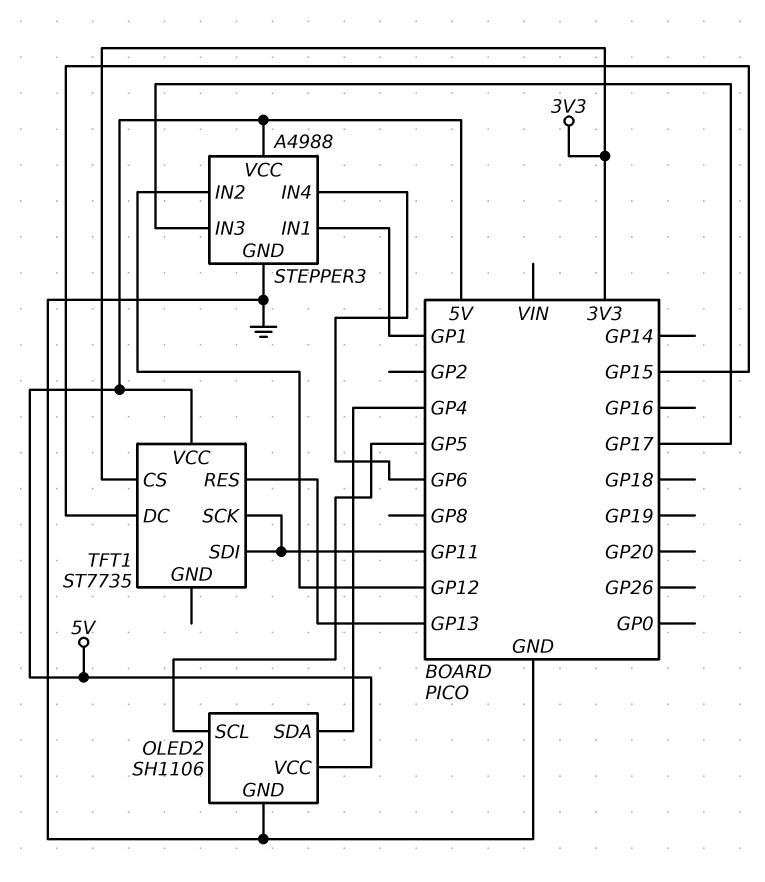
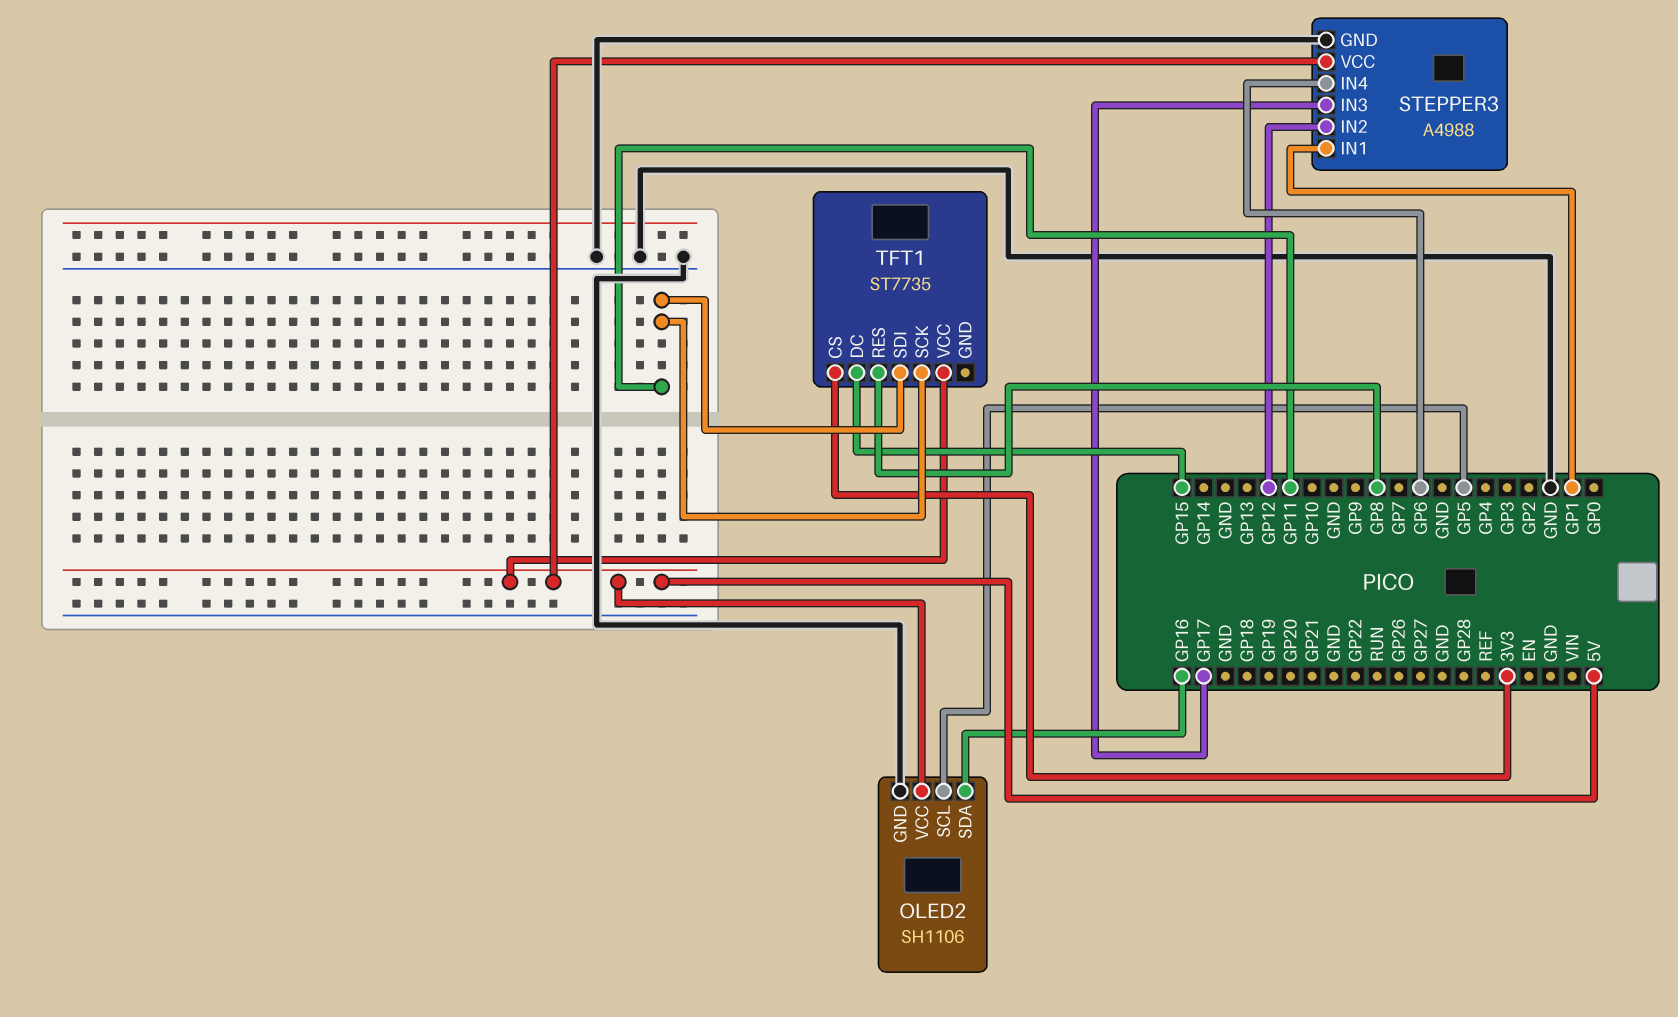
OLED2 pin SDA: GP4 -> GP16
TFT1 pin RES: GP13 -> GP8

